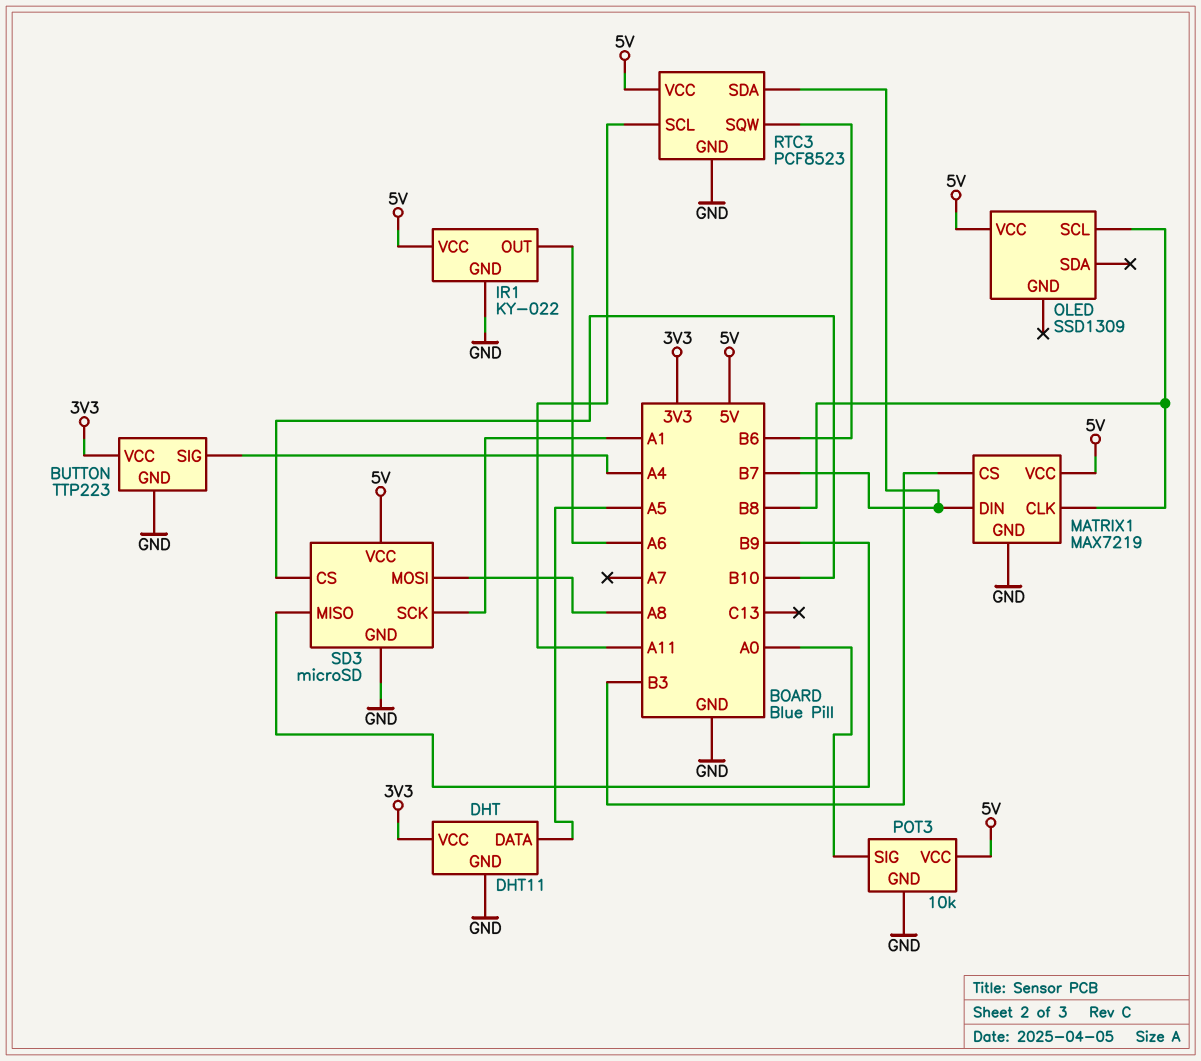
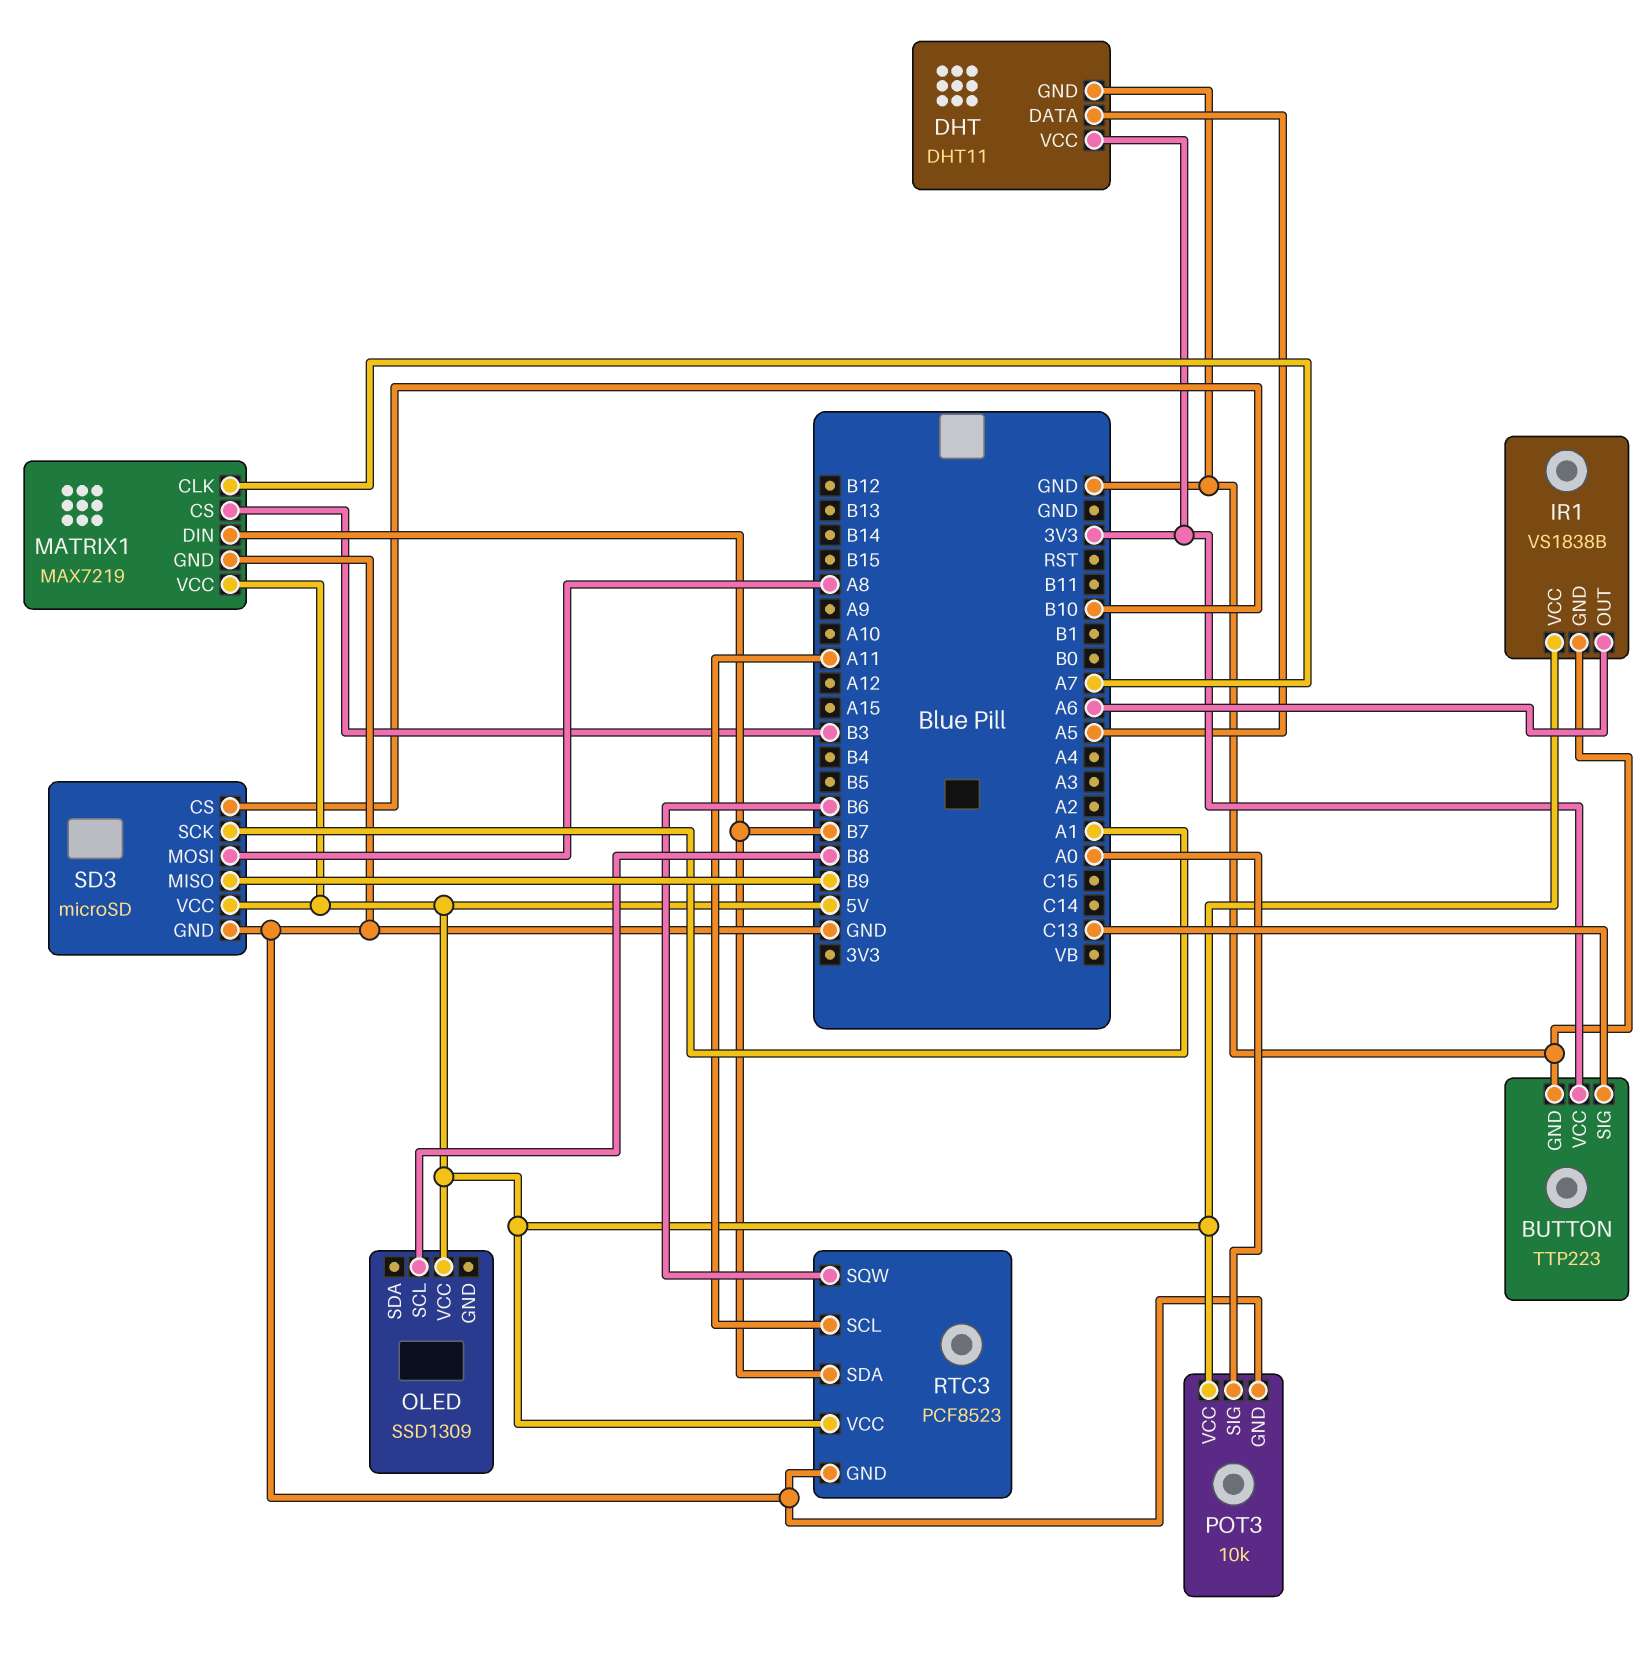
BUTTON pin SIG: A4 -> C13
IR1: KY-022 -> VS1838B
MATRIX1 pin CLK: B8 -> A7

